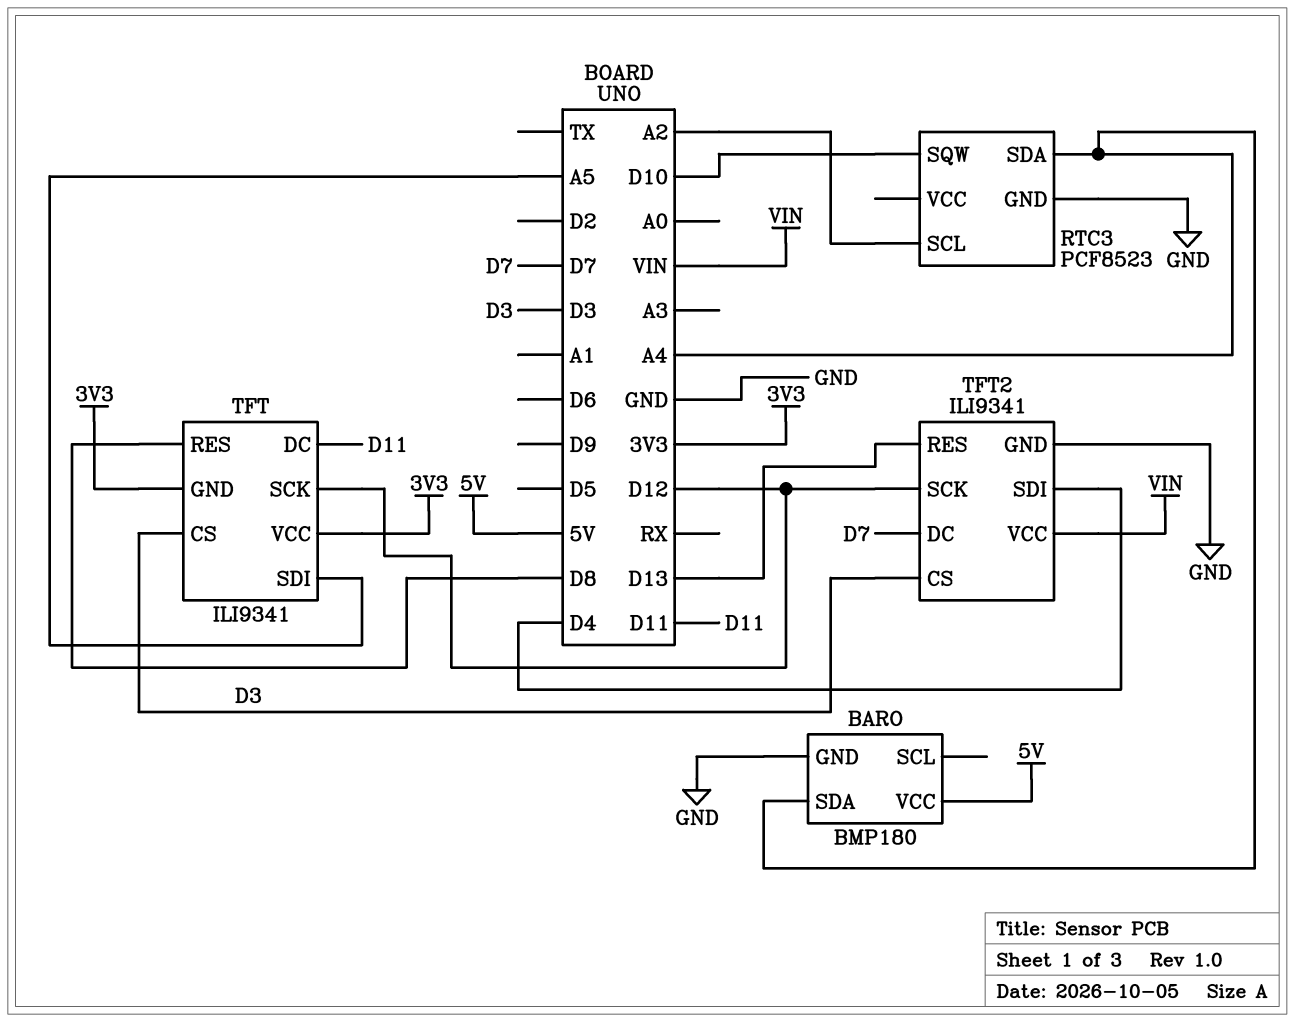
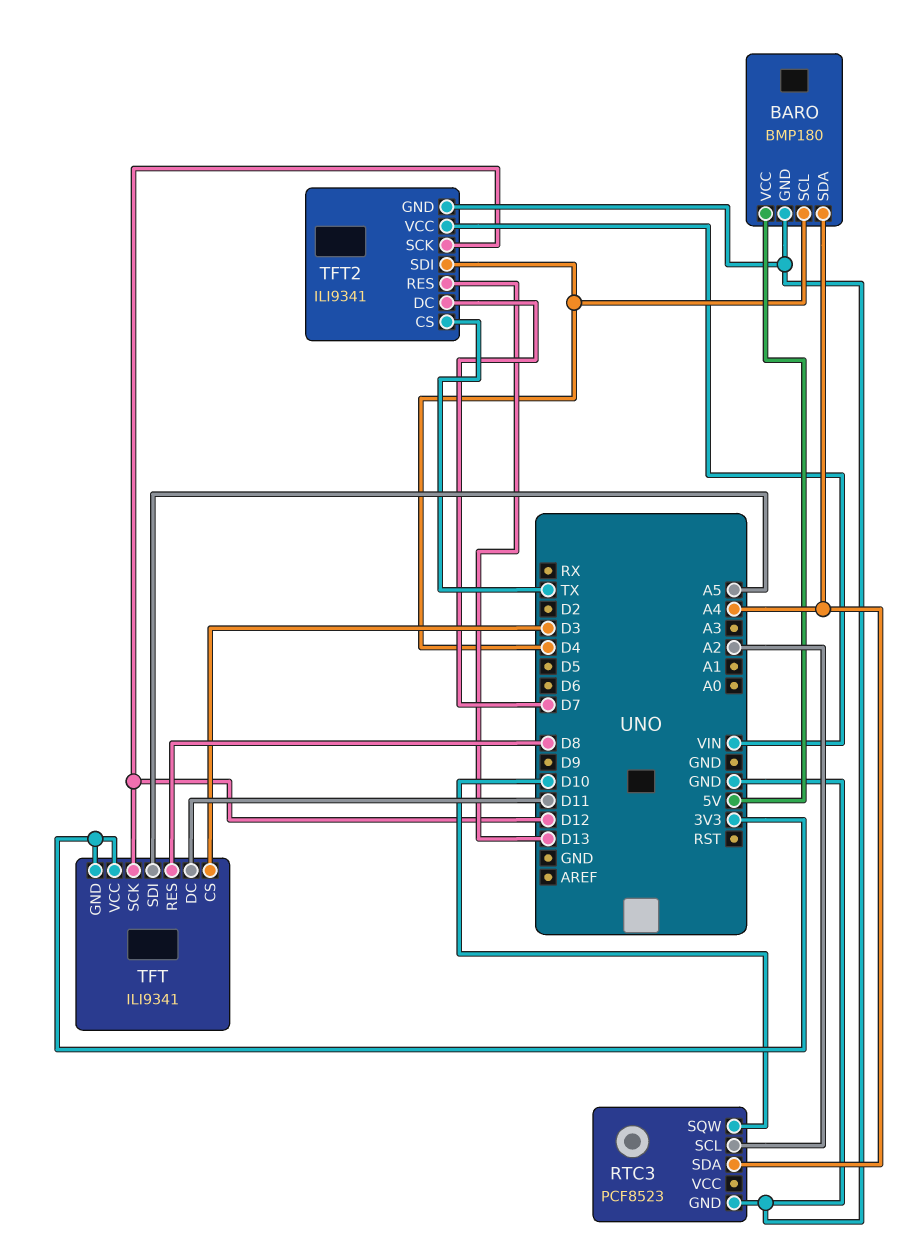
BARO pin SCL: none -> D4
TFT2 pin CS: D3 -> TX

